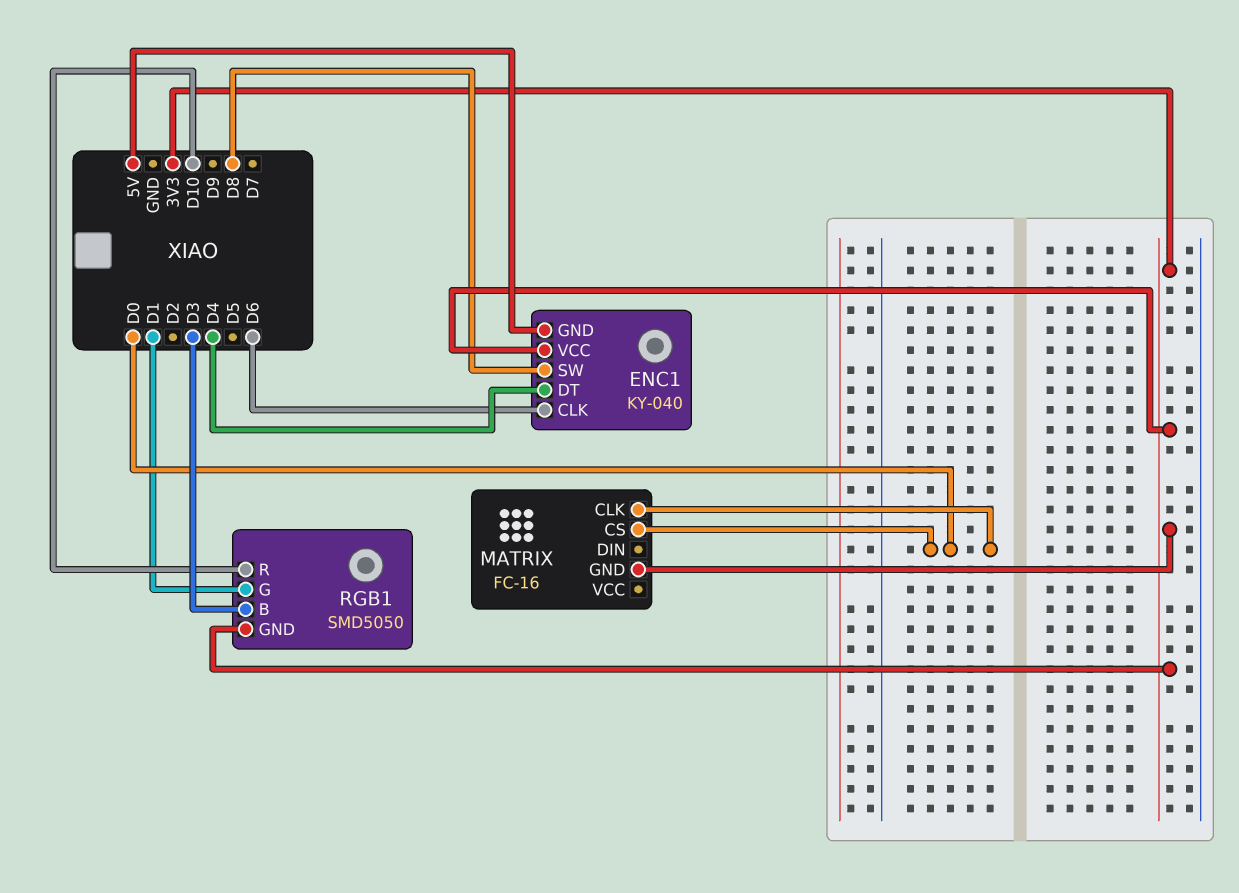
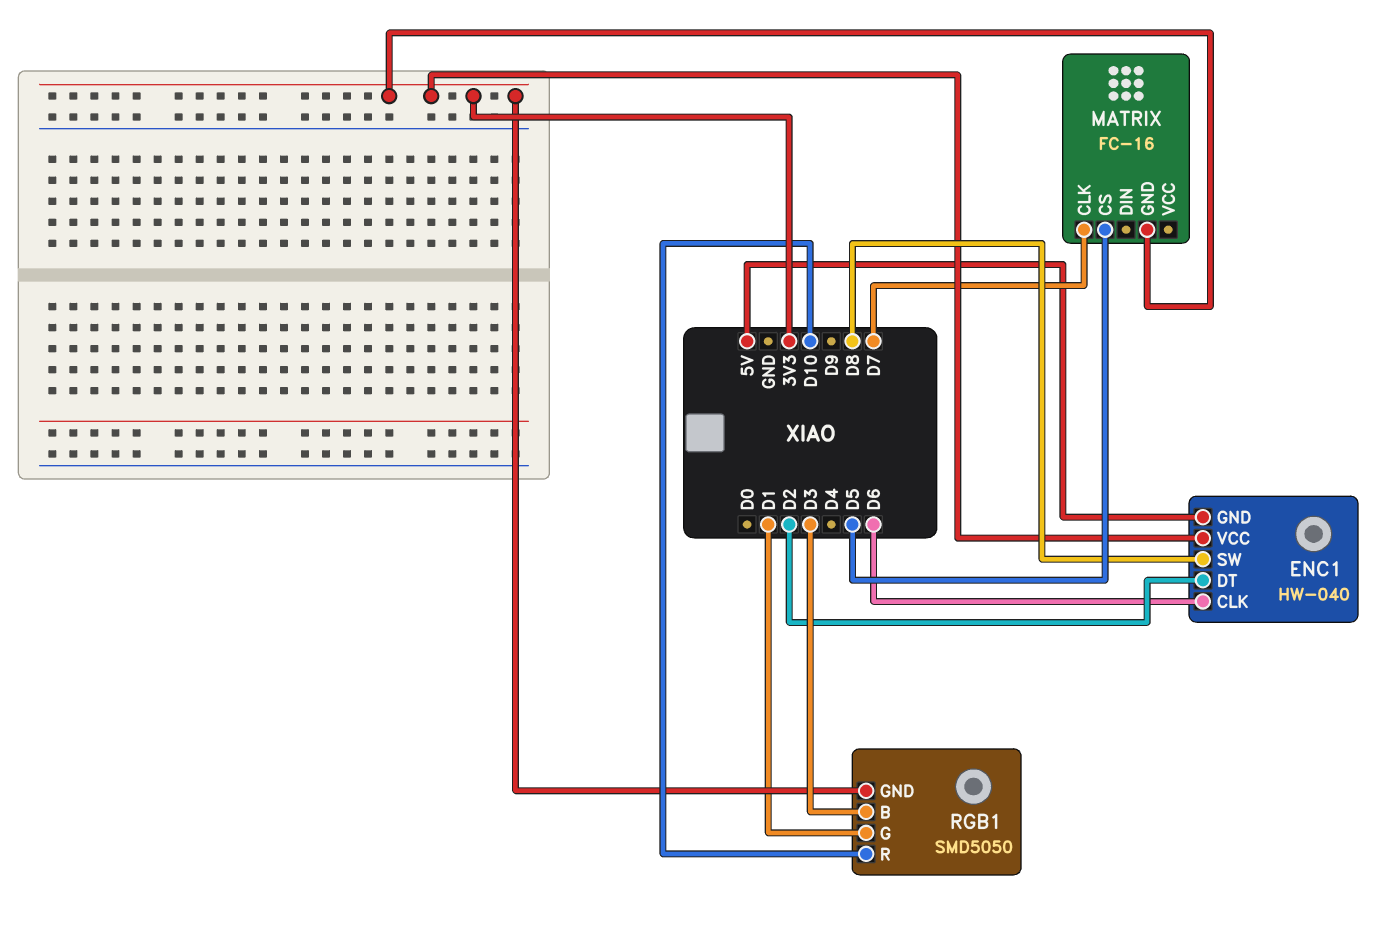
ENC1: KY-040 -> HW-040
ENC1 pin DT: D4 -> D2
MATRIX pin CLK: D0 -> D7
MATRIX pin CS: D0 -> D5

